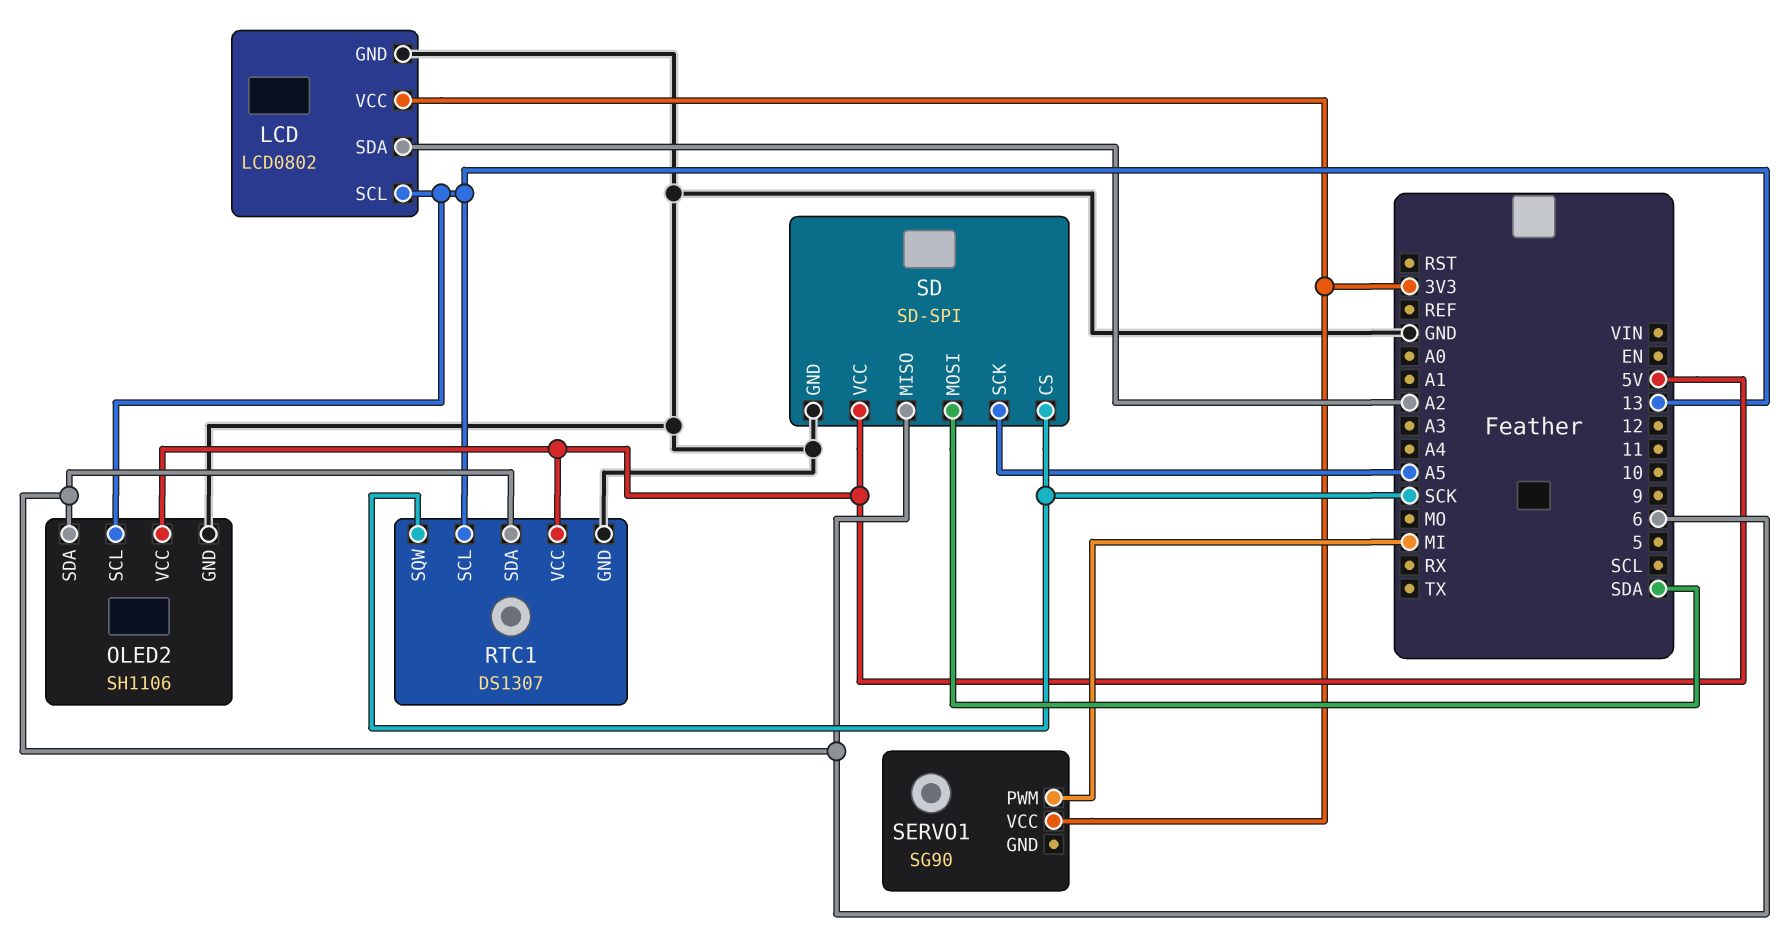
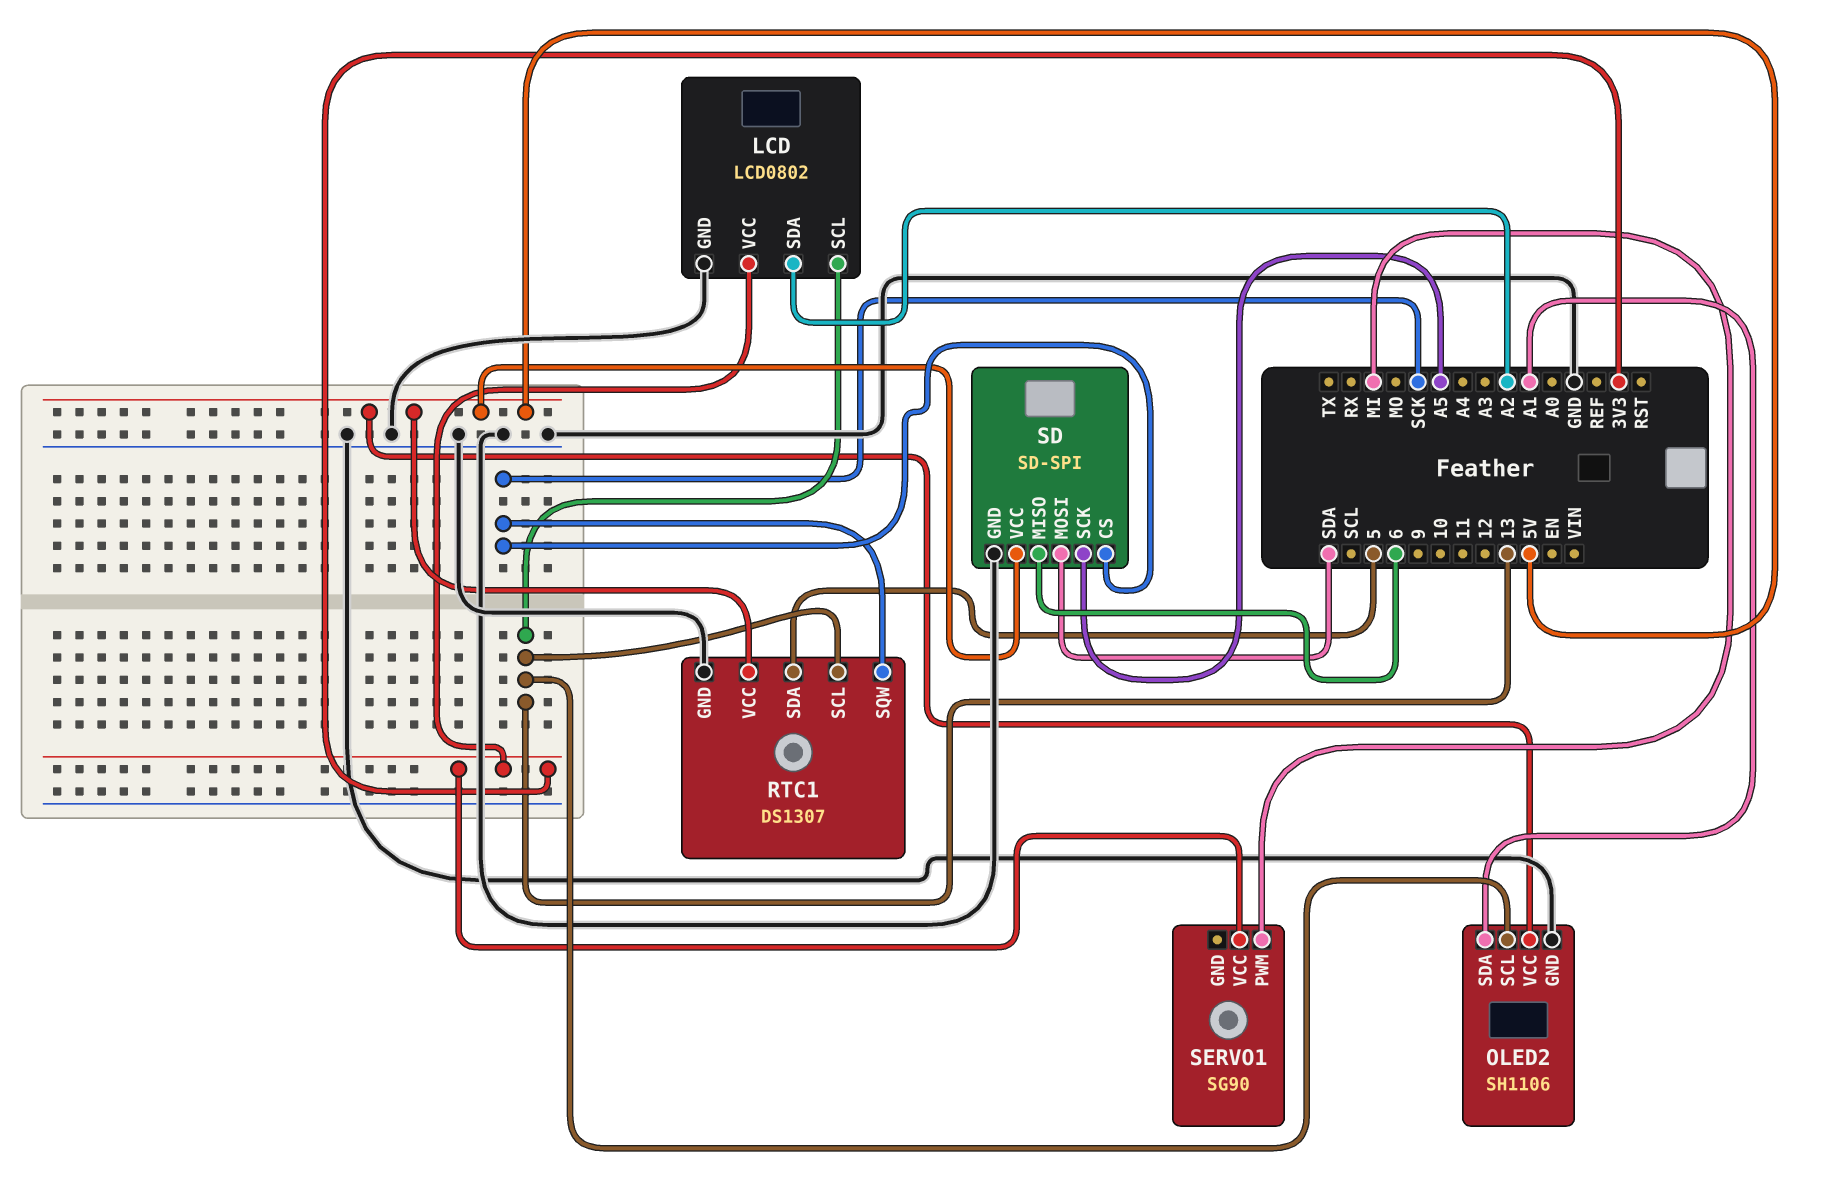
OLED2 pin SDA: 6 -> A1
RTC1 pin SDA: 6 -> 5

